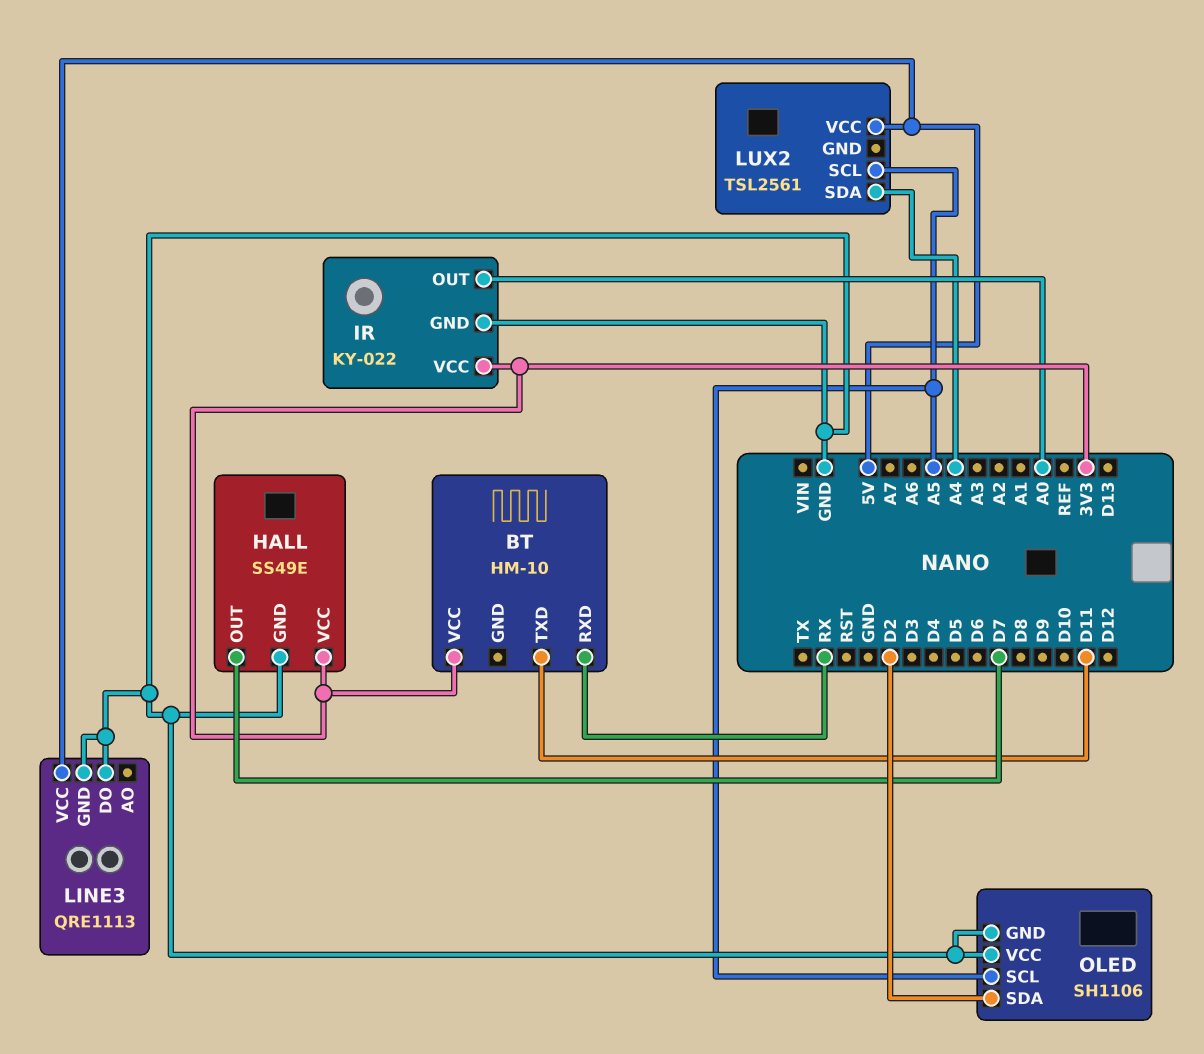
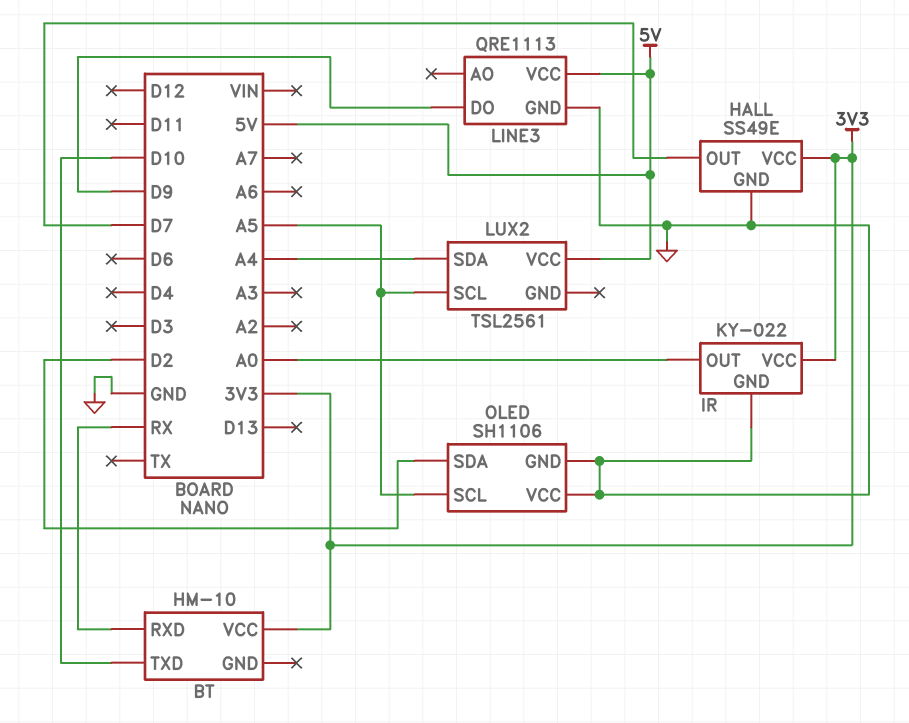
BT pin TXD: D11 -> D10
LINE3 pin DO: GND -> D9

